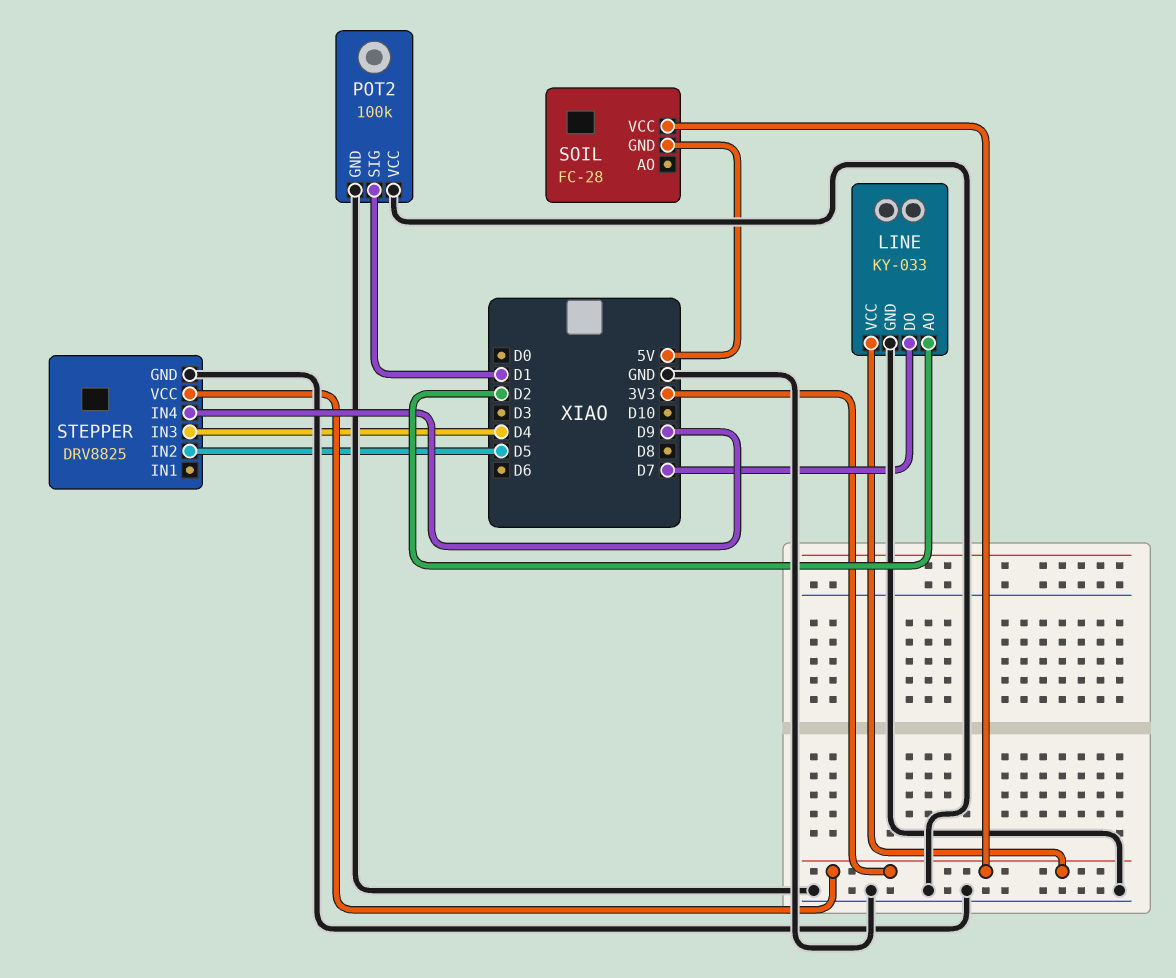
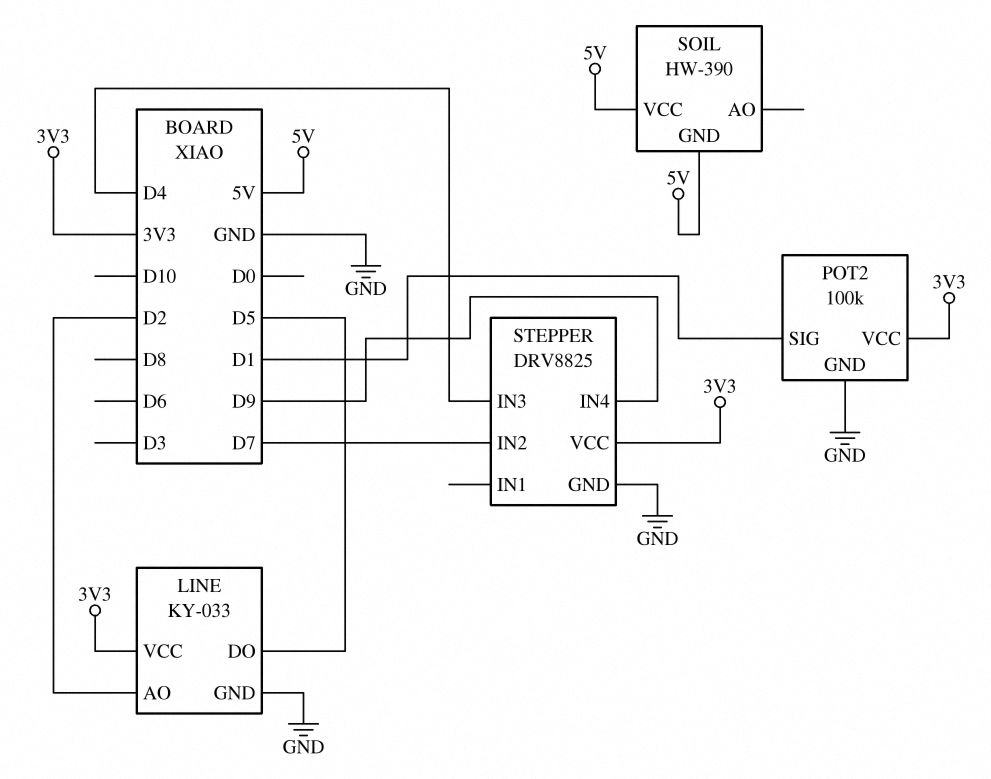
LINE pin DO: D7 -> D5
POT2 pin VCC: GND -> 3V3
SOIL: FC-28 -> HW-390
SOIL pin VCC: 3V3 -> 5V
STEPPER pin IN2: D5 -> D7

